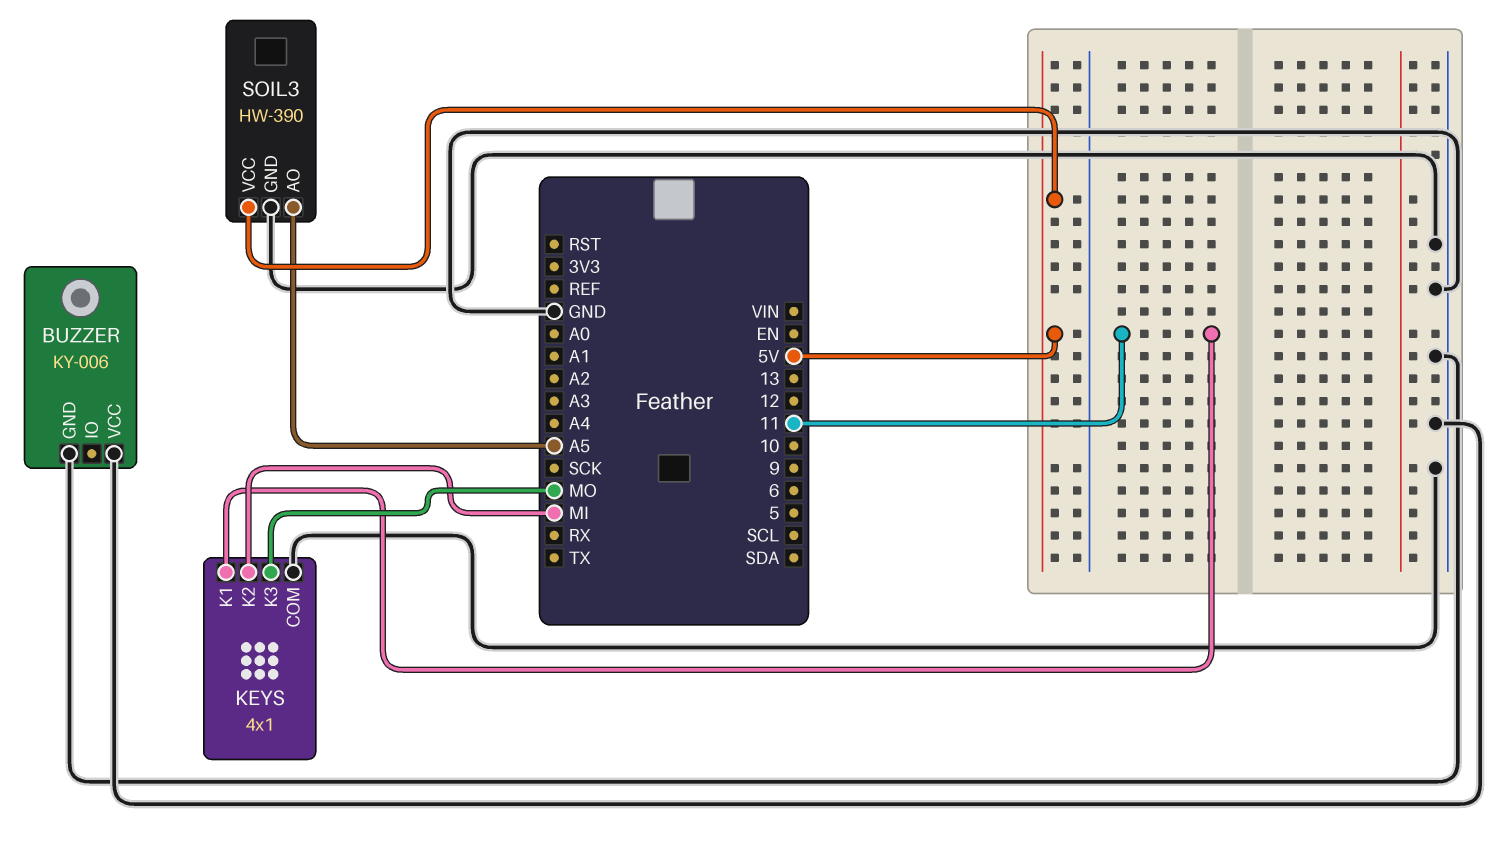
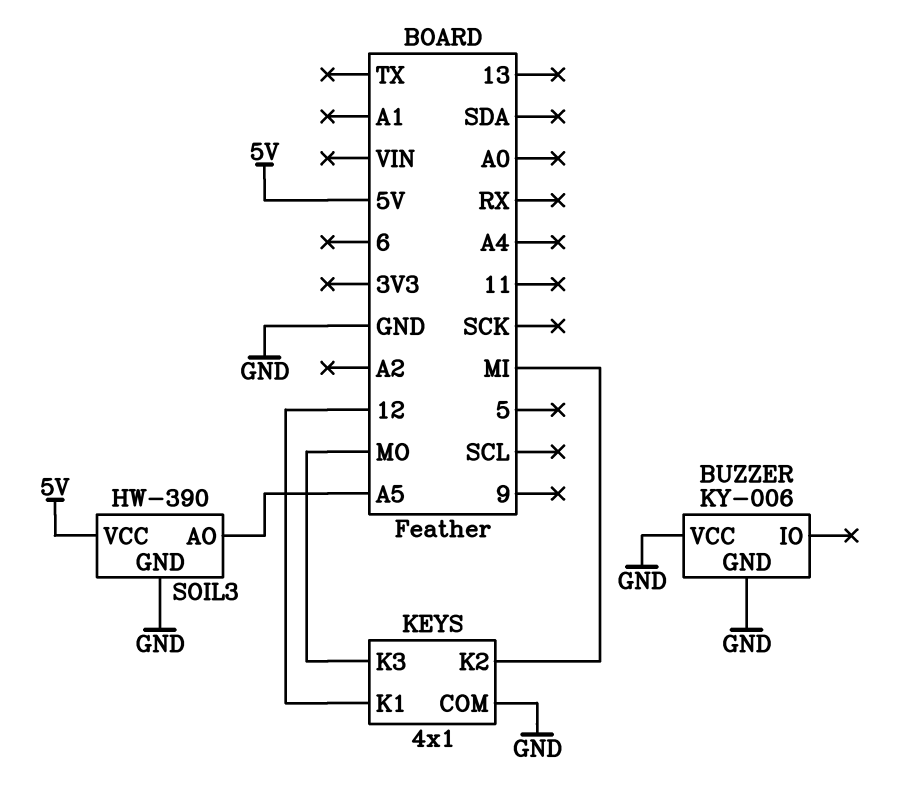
KEYS pin K1: 11 -> 12

